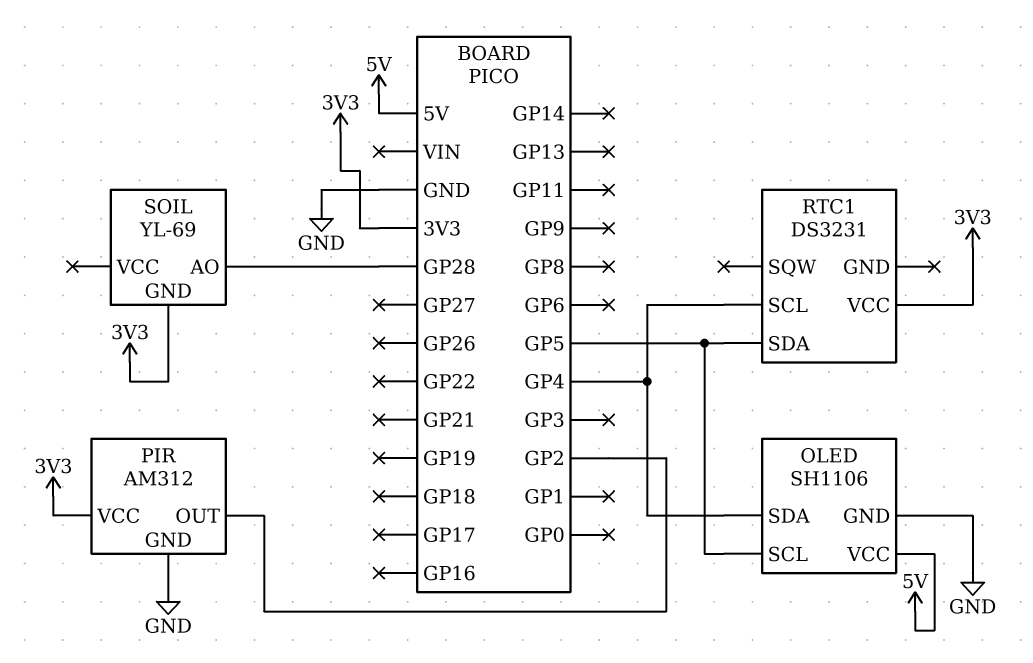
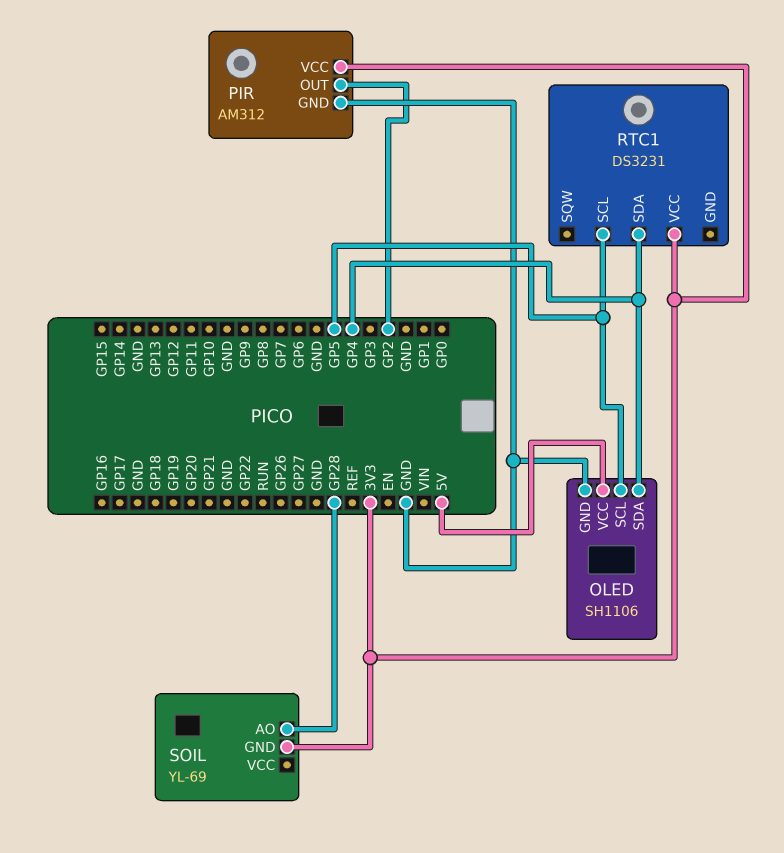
RTC1 pin SCL: GP4 -> GP5
RTC1 pin SDA: GP5 -> GP4

